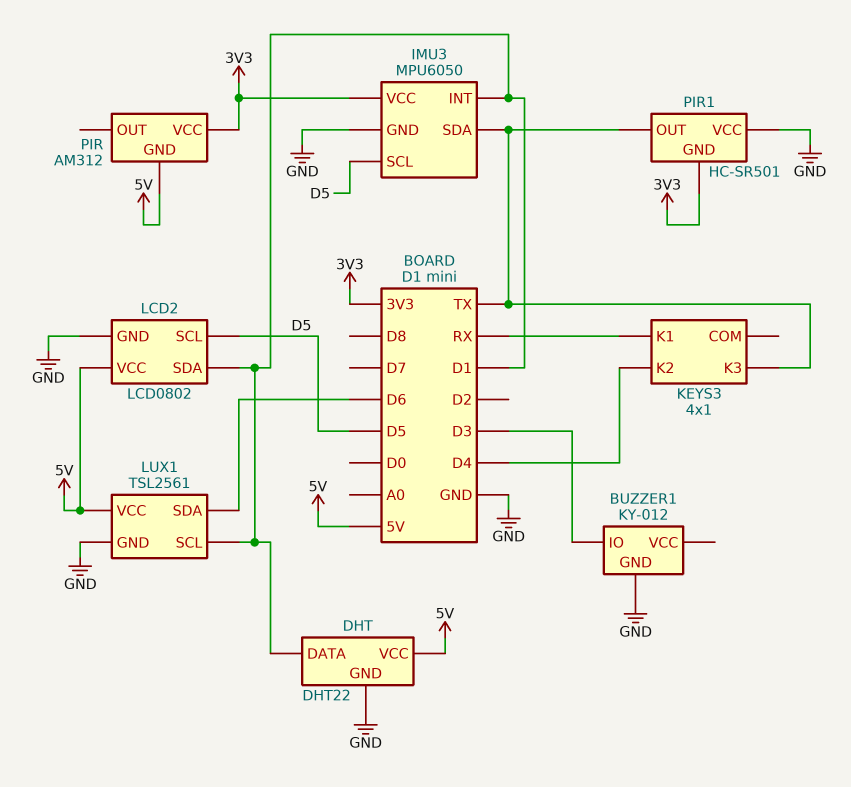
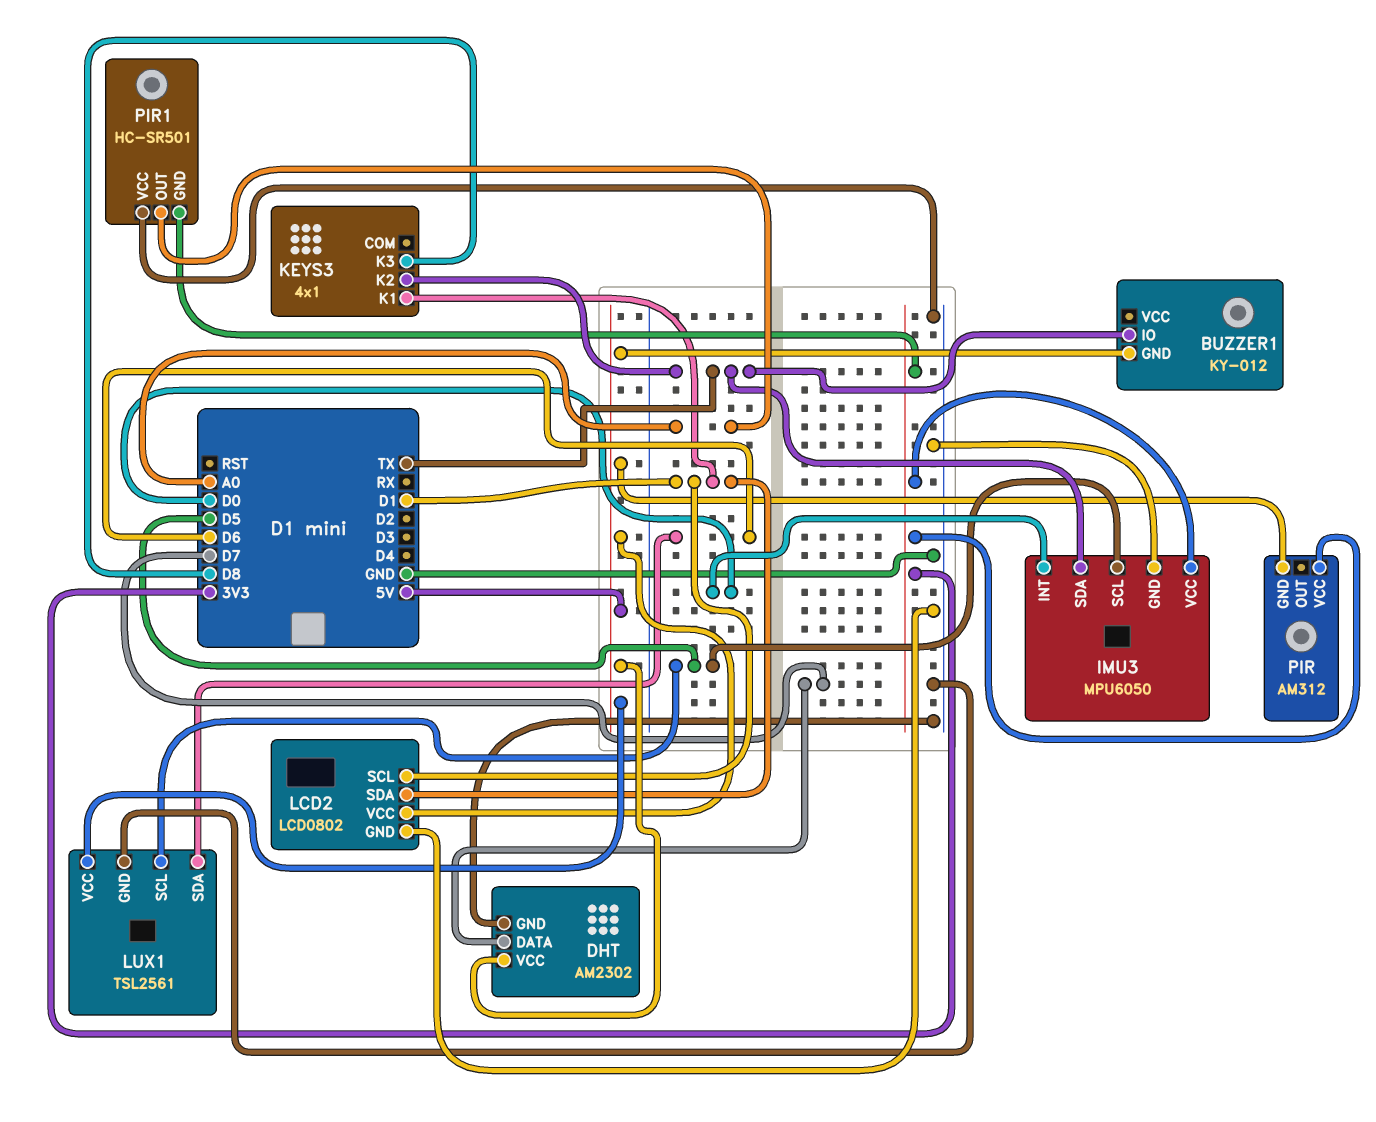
BUZZER1 pin GND: GND -> 5V
BUZZER1 pin IO: D3 -> TX
DHT: DHT22 -> AM2302
DHT pin DATA: D1 -> D7
IMU3 pin INT: D1 -> D0
KEYS3 pin K1: RX -> D1
KEYS3 pin K2: D4 -> TX
KEYS3 pin K3: TX -> D8
LCD2 pin SCL: D5 -> D1
LUX1 pin SCL: D1 -> D5
PIR1 pin OUT: TX -> A0

